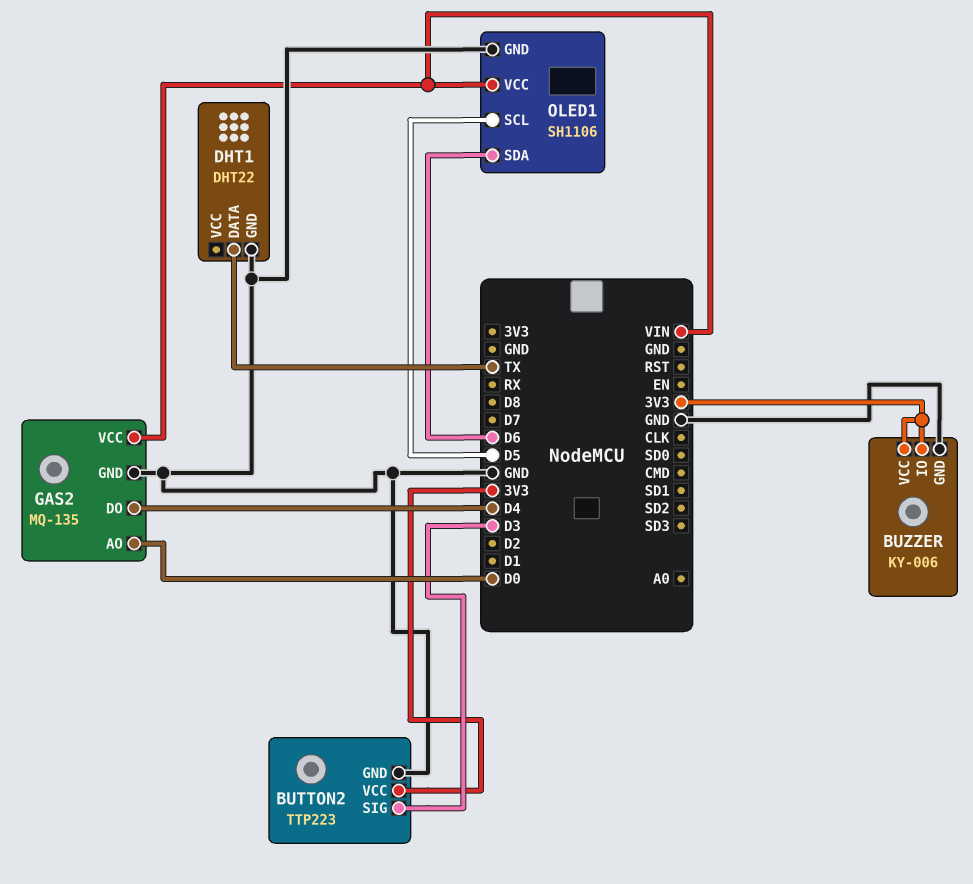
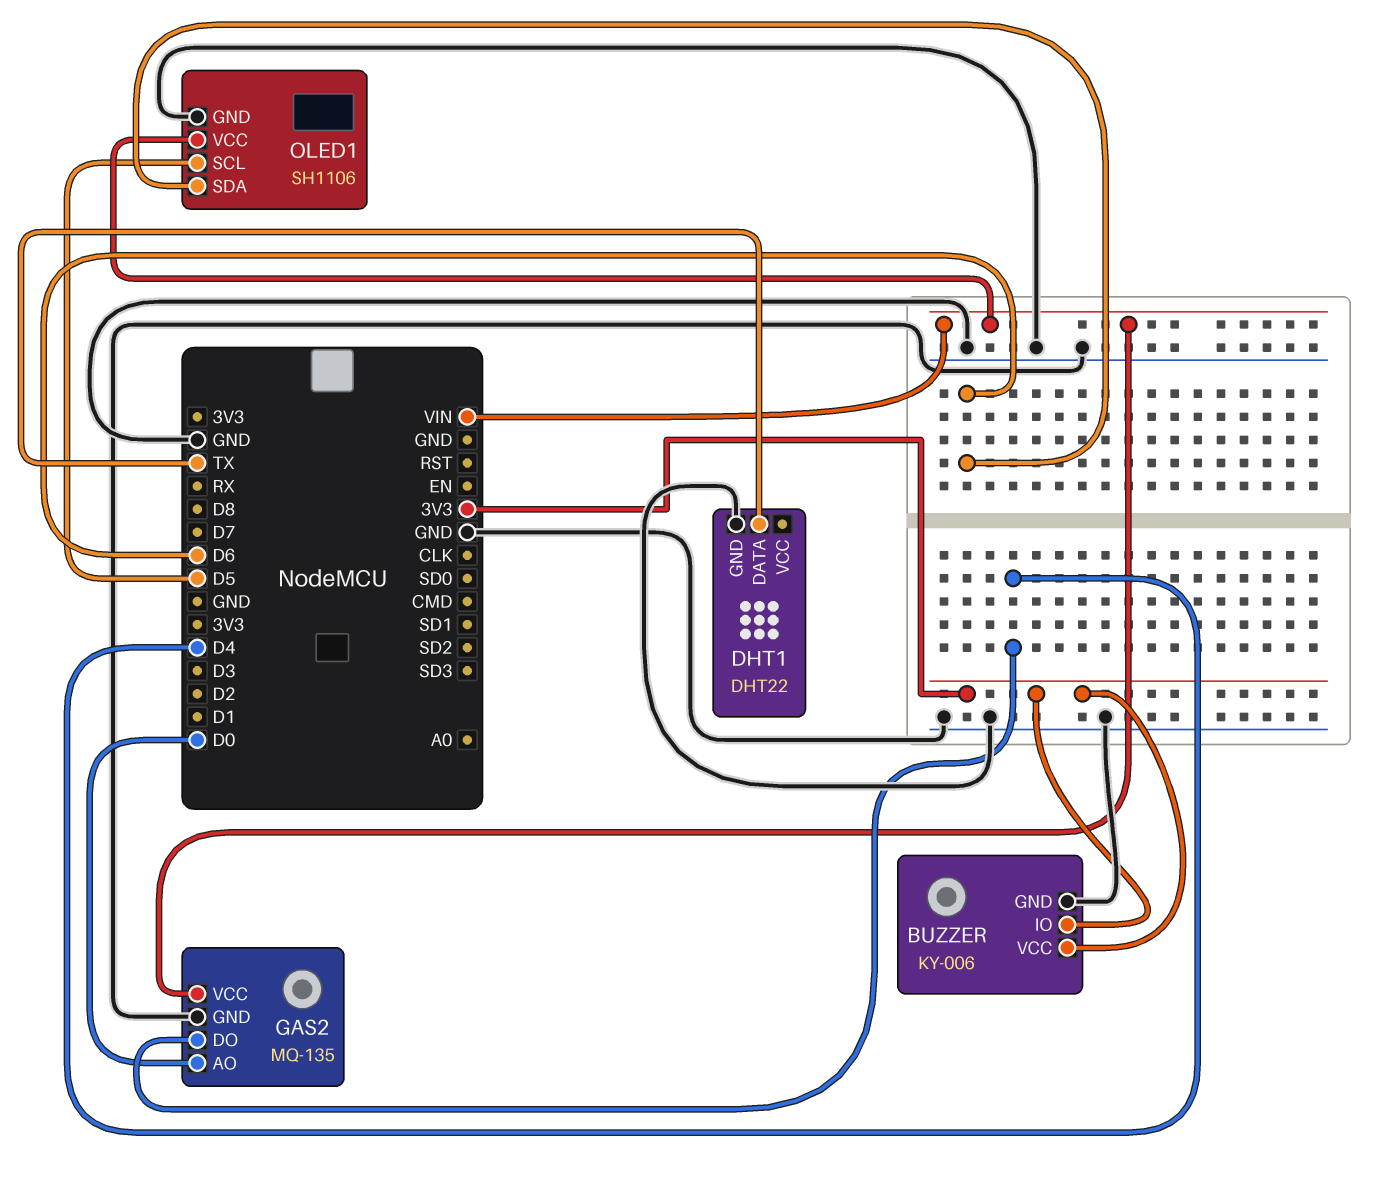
BUTTON2: TTP223 -> none
BUTTON2 pin GND: GND -> none
BUTTON2 pin SIG: D3 -> none
BUTTON2 pin VCC: 3V3 -> none

